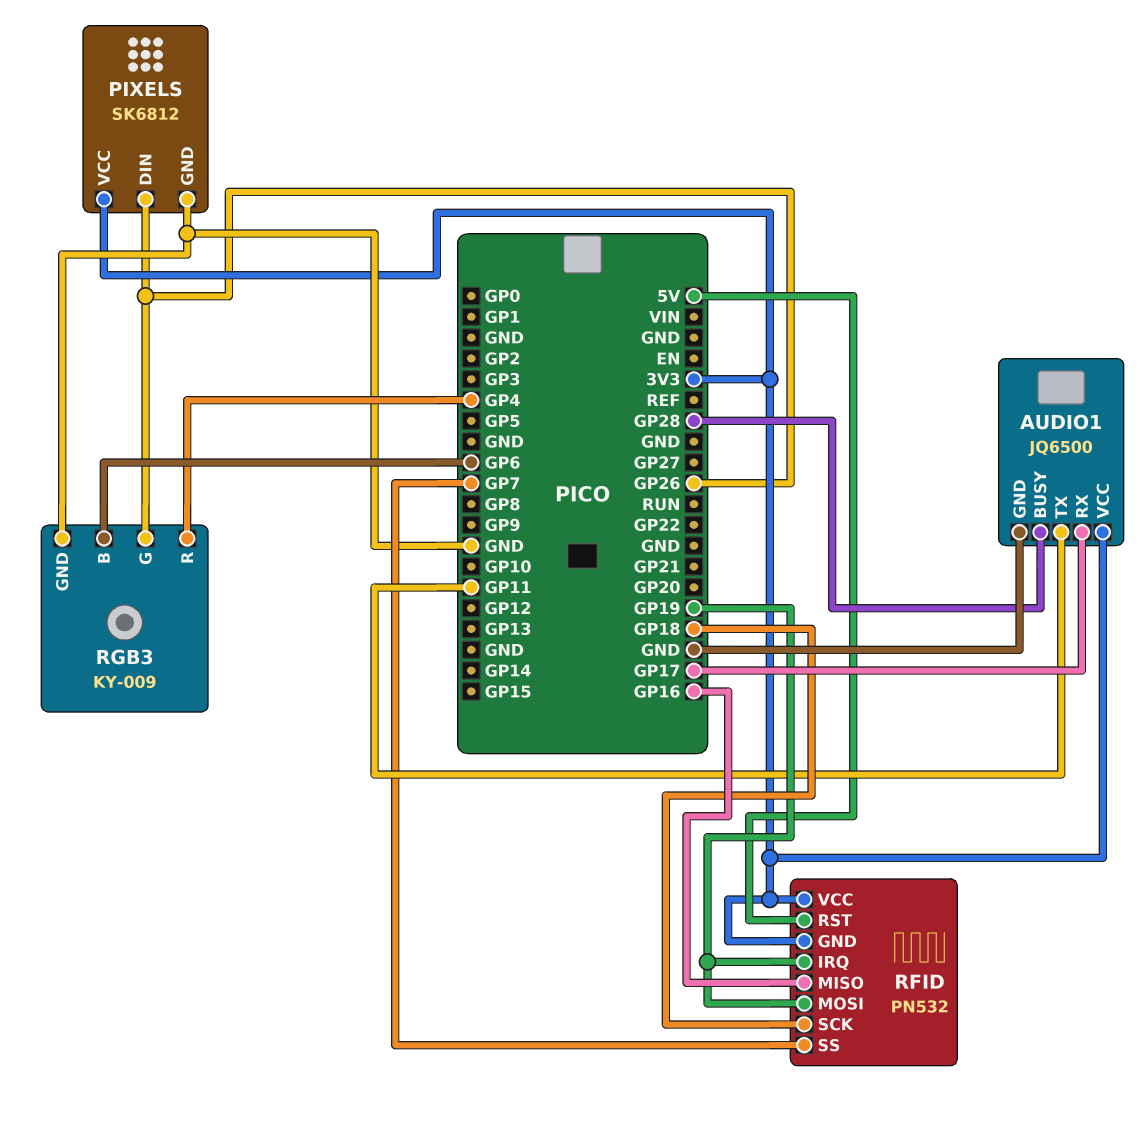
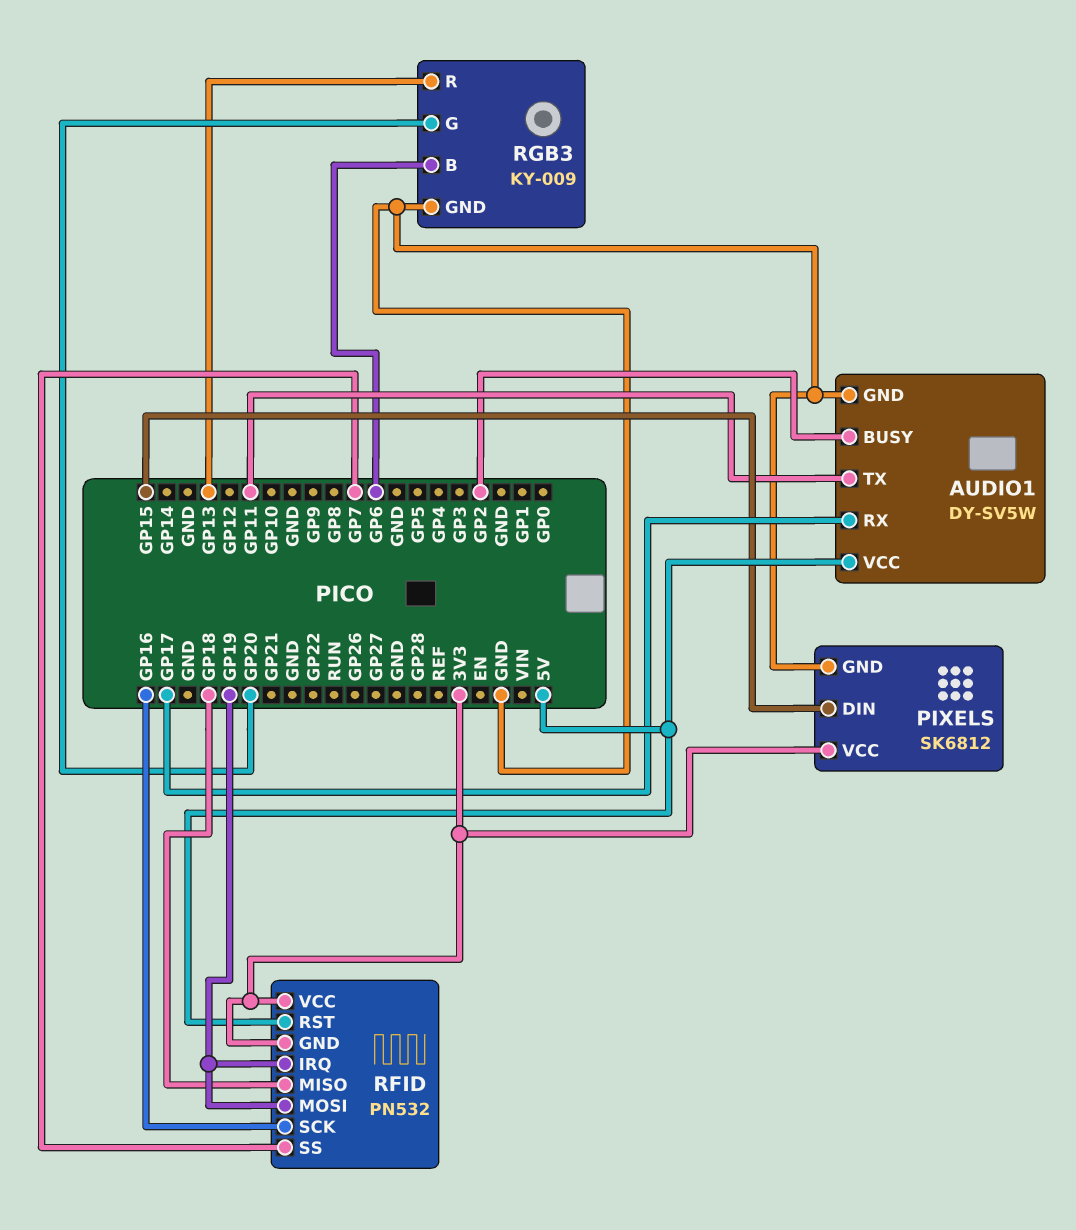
AUDIO1: JQ6500 -> DY-SV5W
AUDIO1 pin BUSY: GP28 -> GP2
AUDIO1 pin VCC: 3V3 -> 5V
PIXELS pin DIN: GP26 -> GP15
RFID pin MISO: GP16 -> GP18
RFID pin SCK: GP18 -> GP16
RGB3 pin G: GP26 -> GP20
RGB3 pin R: GP4 -> GP13

